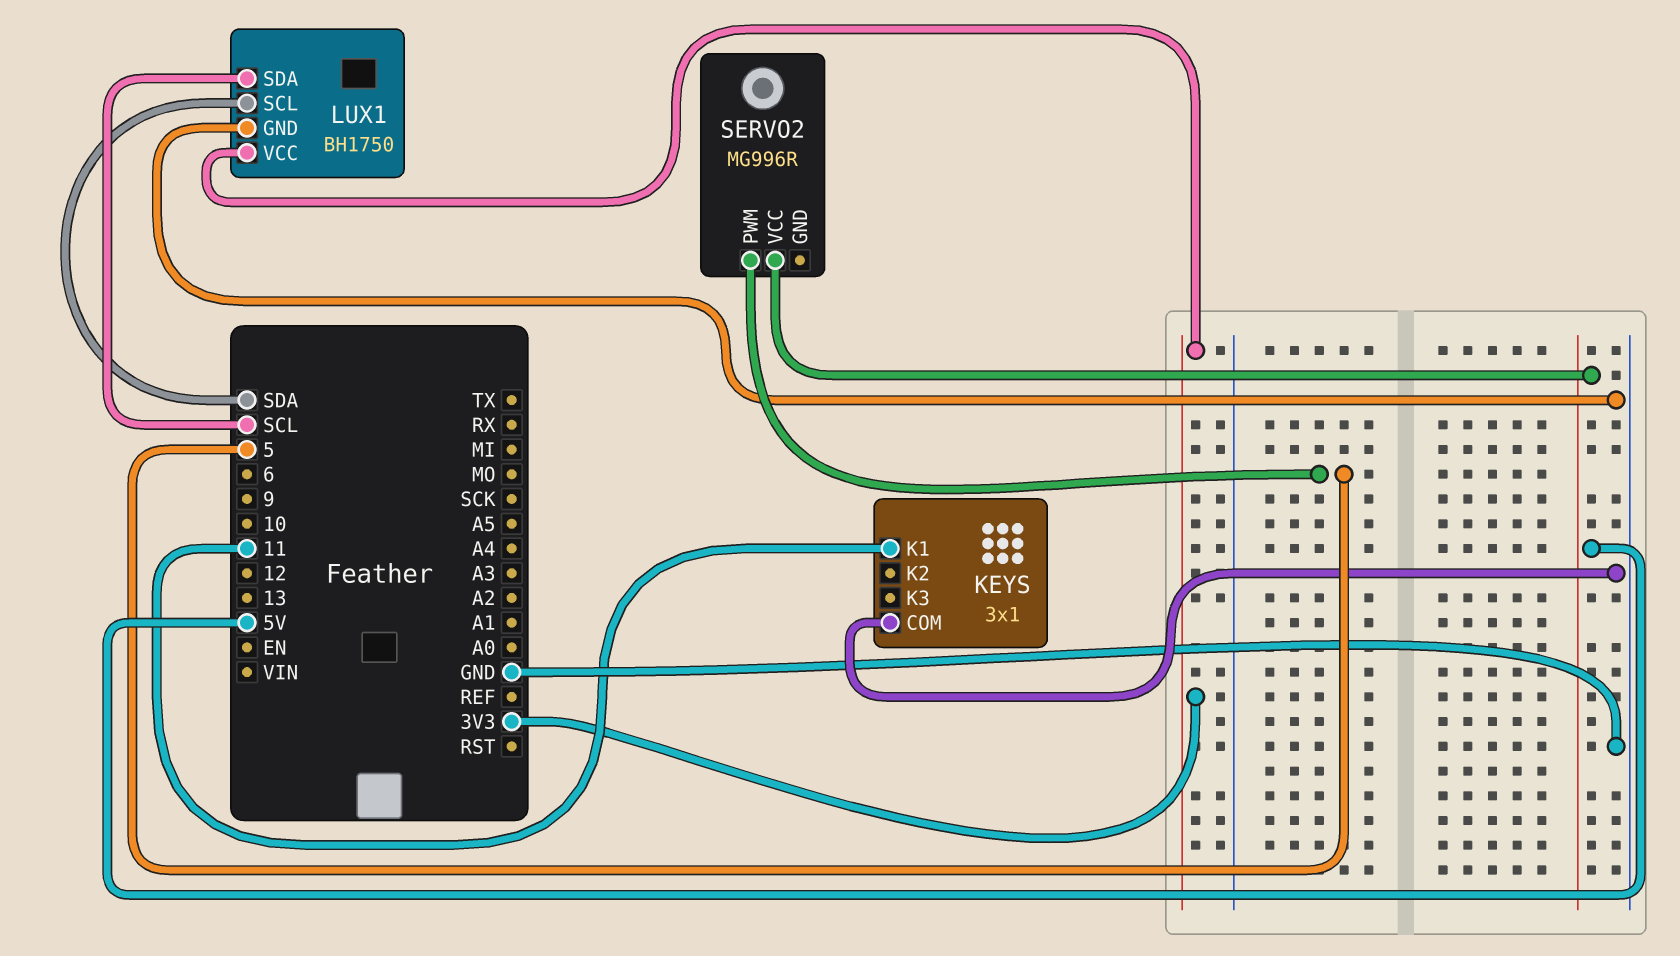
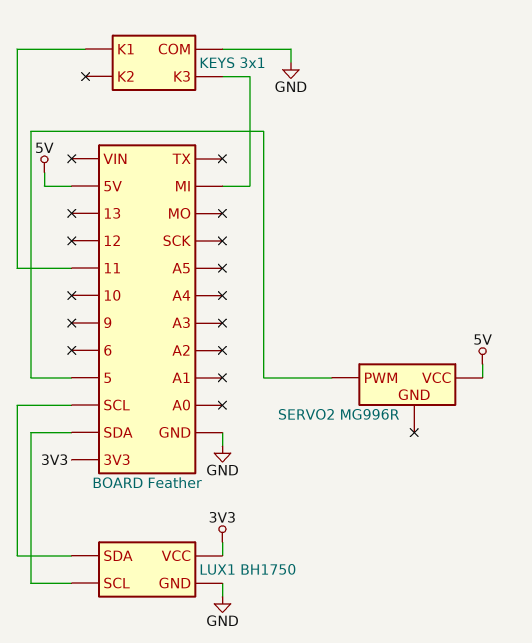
KEYS pin K3: none -> MI

